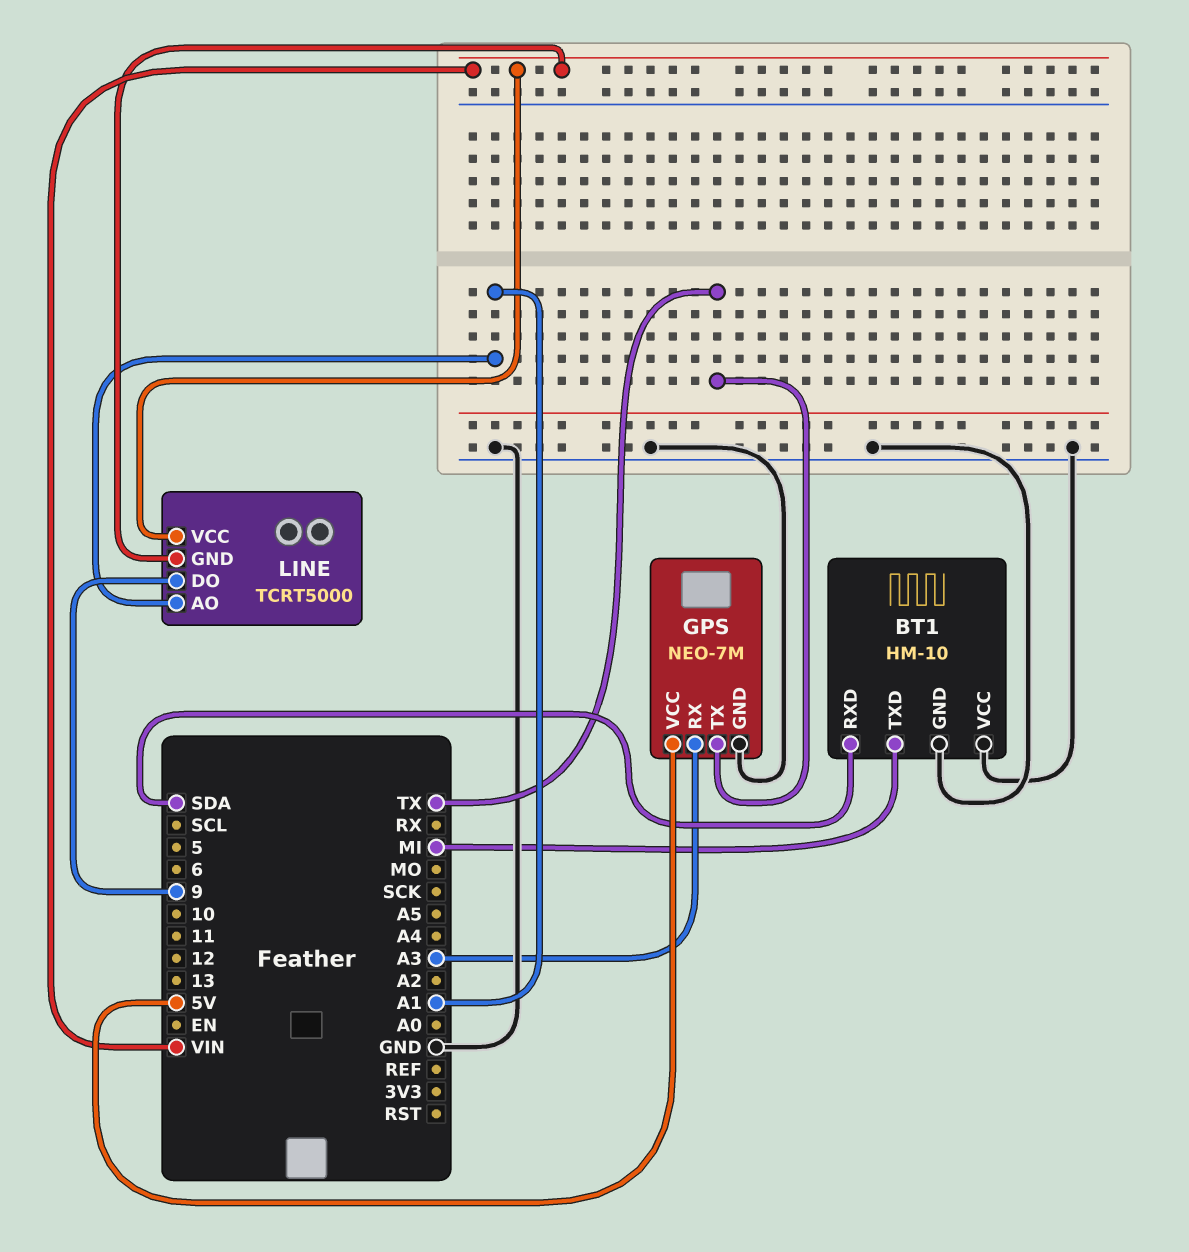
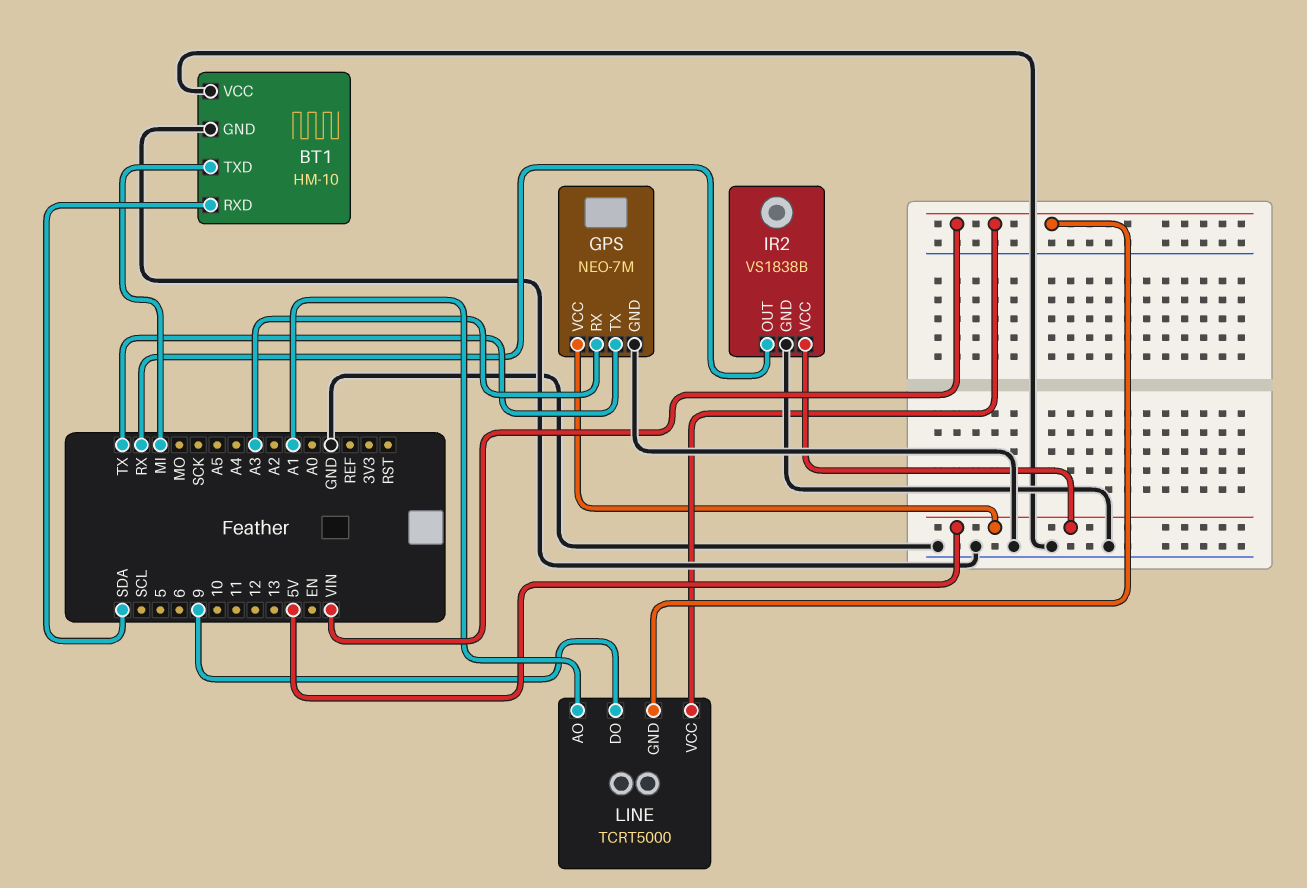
IR2: none -> VS1838B
IR2 pin GND: none -> GND
IR2 pin OUT: none -> RX
IR2 pin VCC: none -> 5V

